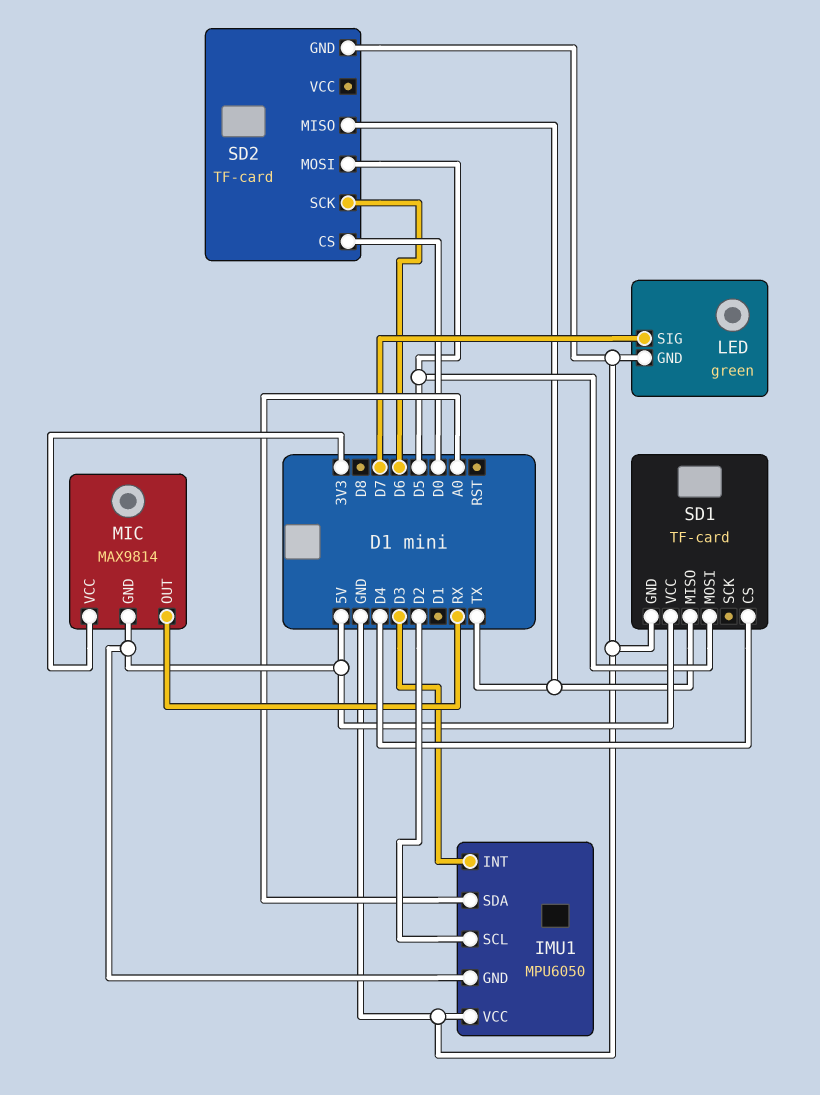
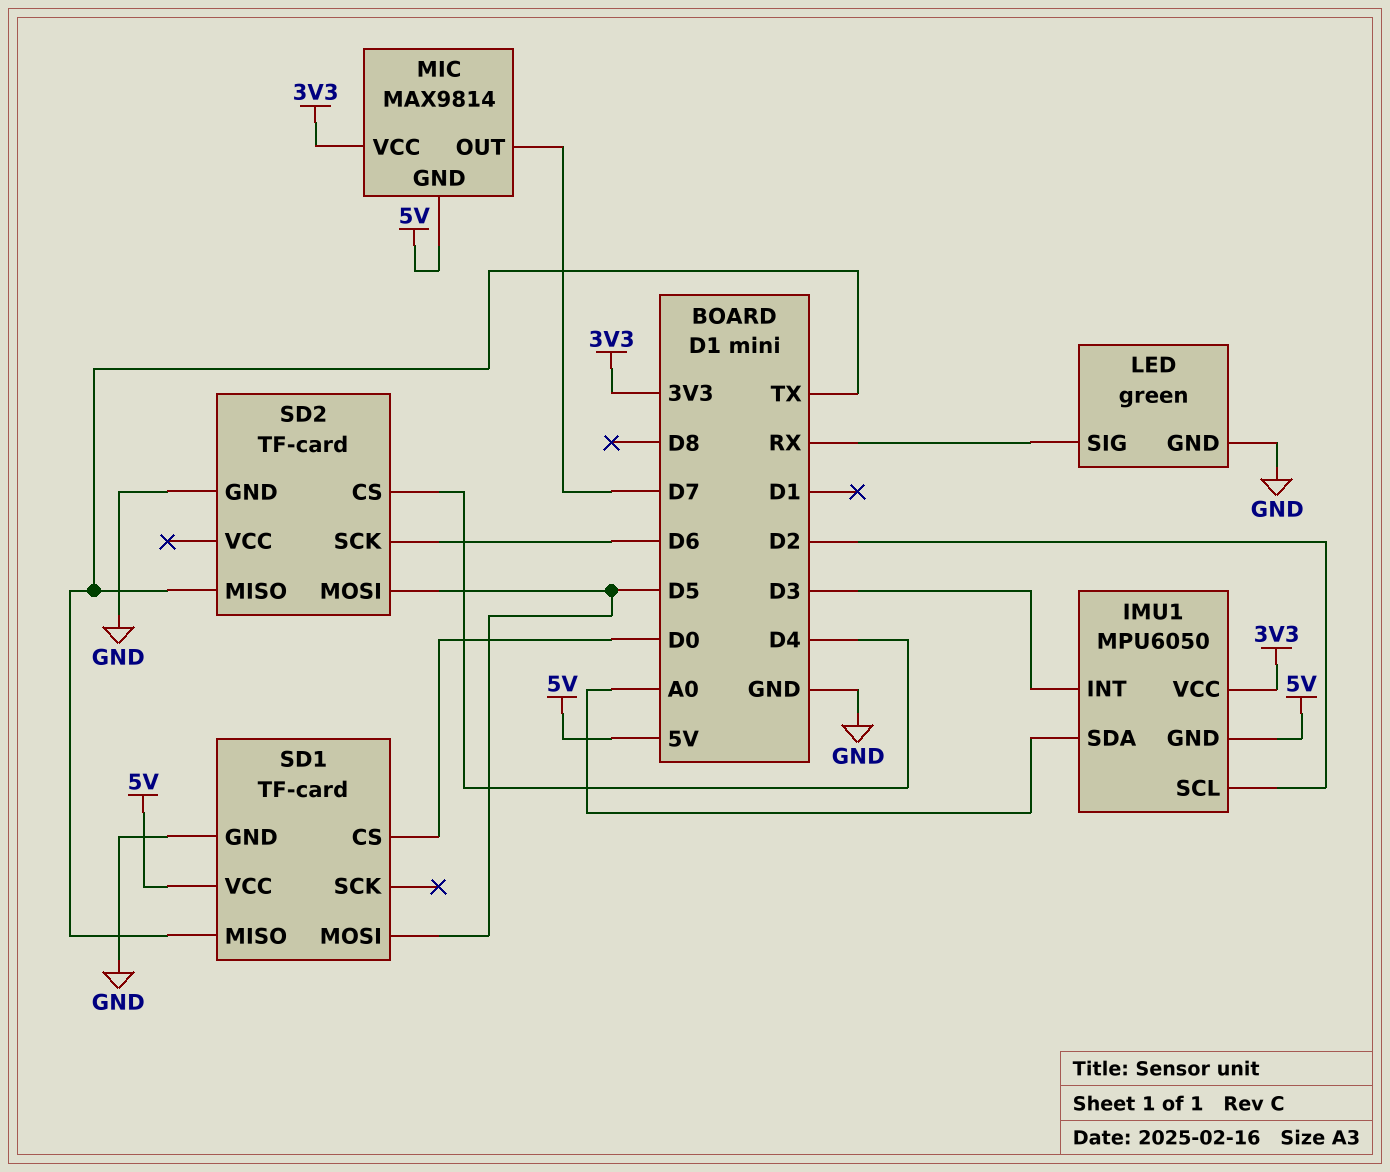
IMU1 pin VCC: GND -> 3V3
LED pin SIG: D7 -> RX
MIC pin OUT: RX -> D7
SD1 pin CS: D4 -> D0
SD2 pin CS: D0 -> D4

